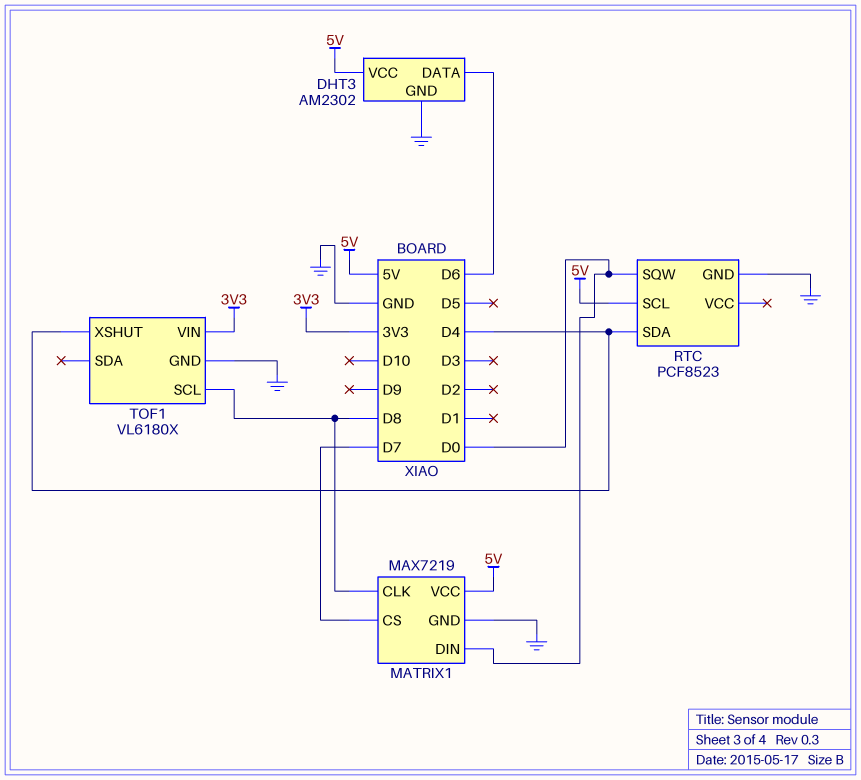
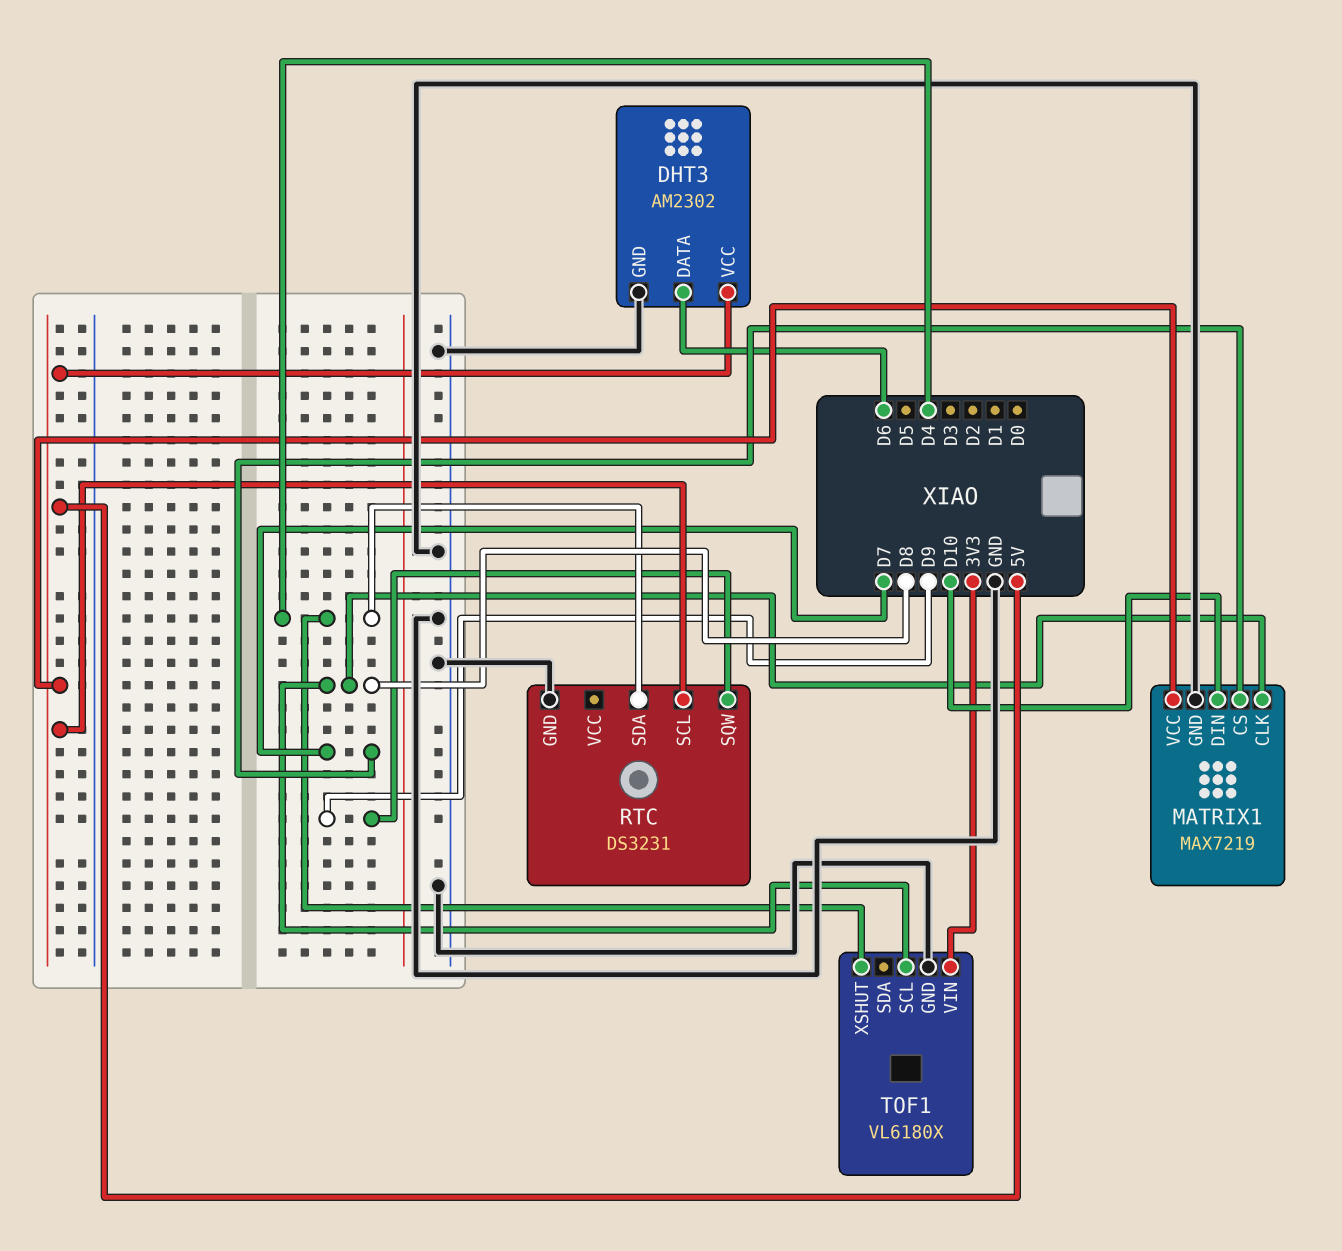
MATRIX1 pin DIN: D0 -> D10
RTC: PCF8523 -> DS3231
RTC pin SQW: D0 -> D9

